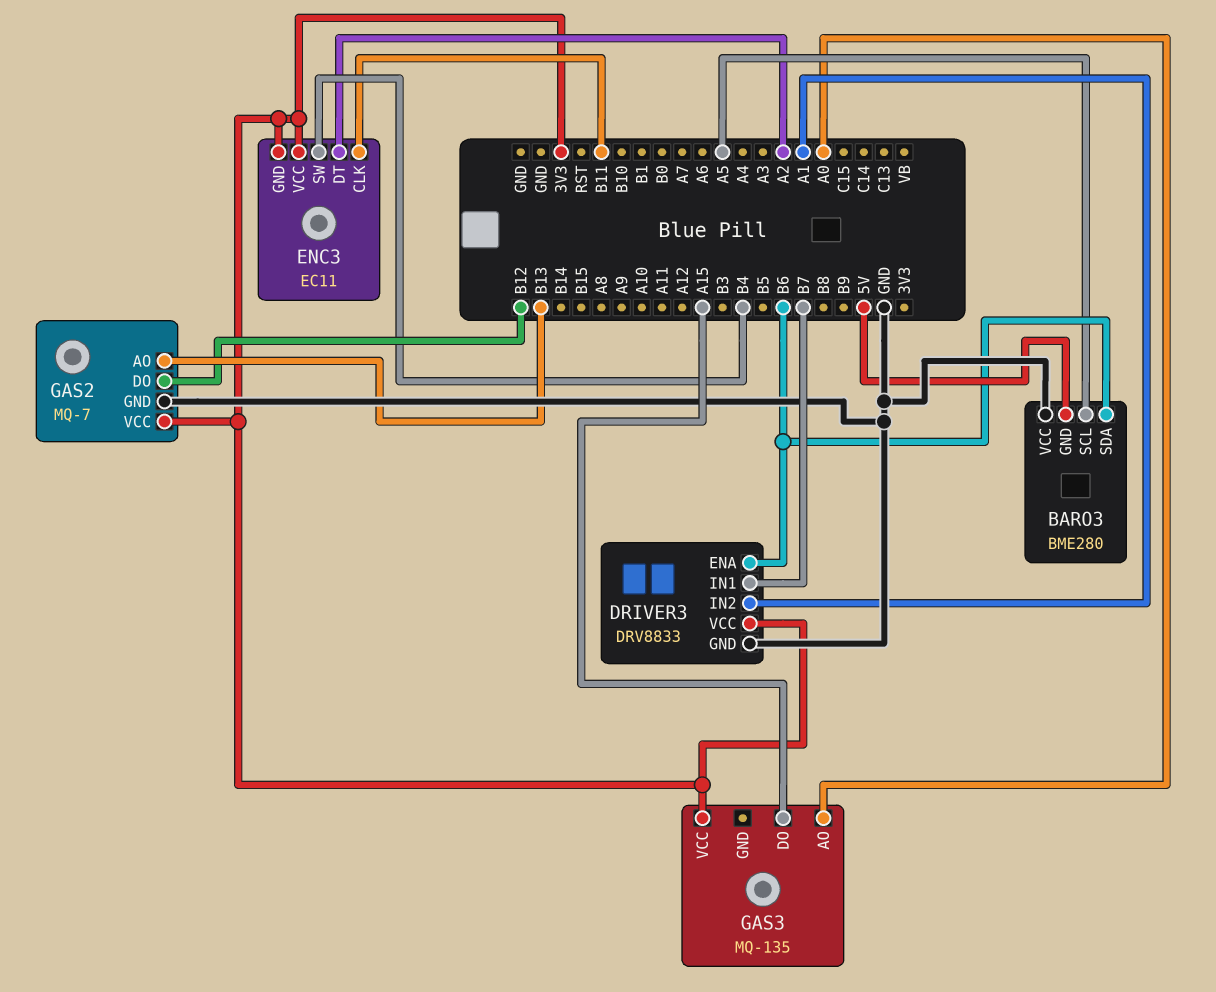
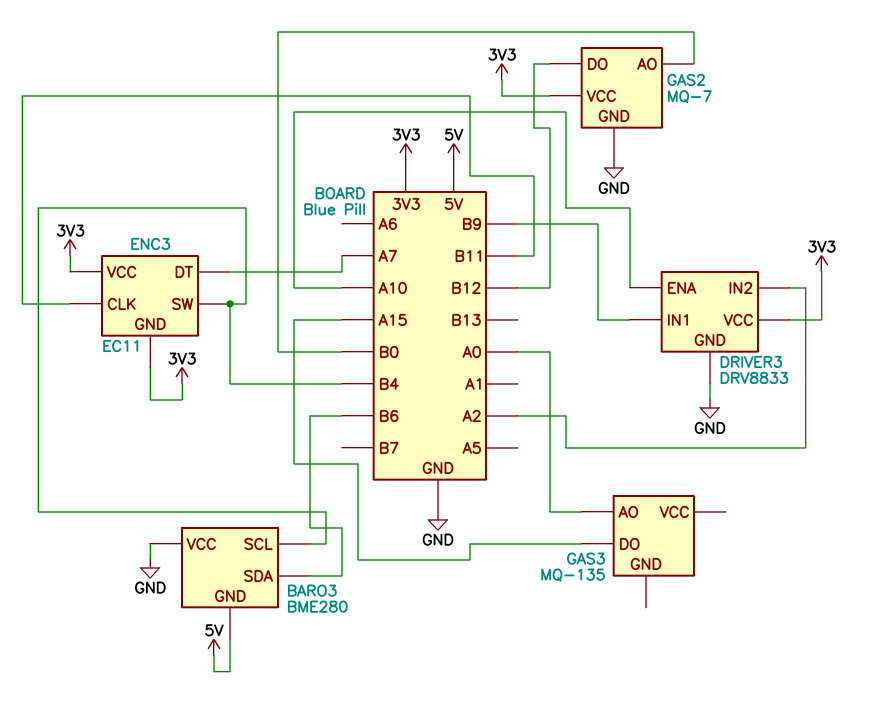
BARO3 pin SCL: A5 -> B4
DRIVER3 pin ENA: B6 -> A10
DRIVER3 pin IN1: B7 -> B9
DRIVER3 pin IN2: A1 -> A2
ENC3 pin DT: A2 -> A7
GAS2 pin AO: B13 -> B0
GAS3 pin VCC: 3V3 -> none

